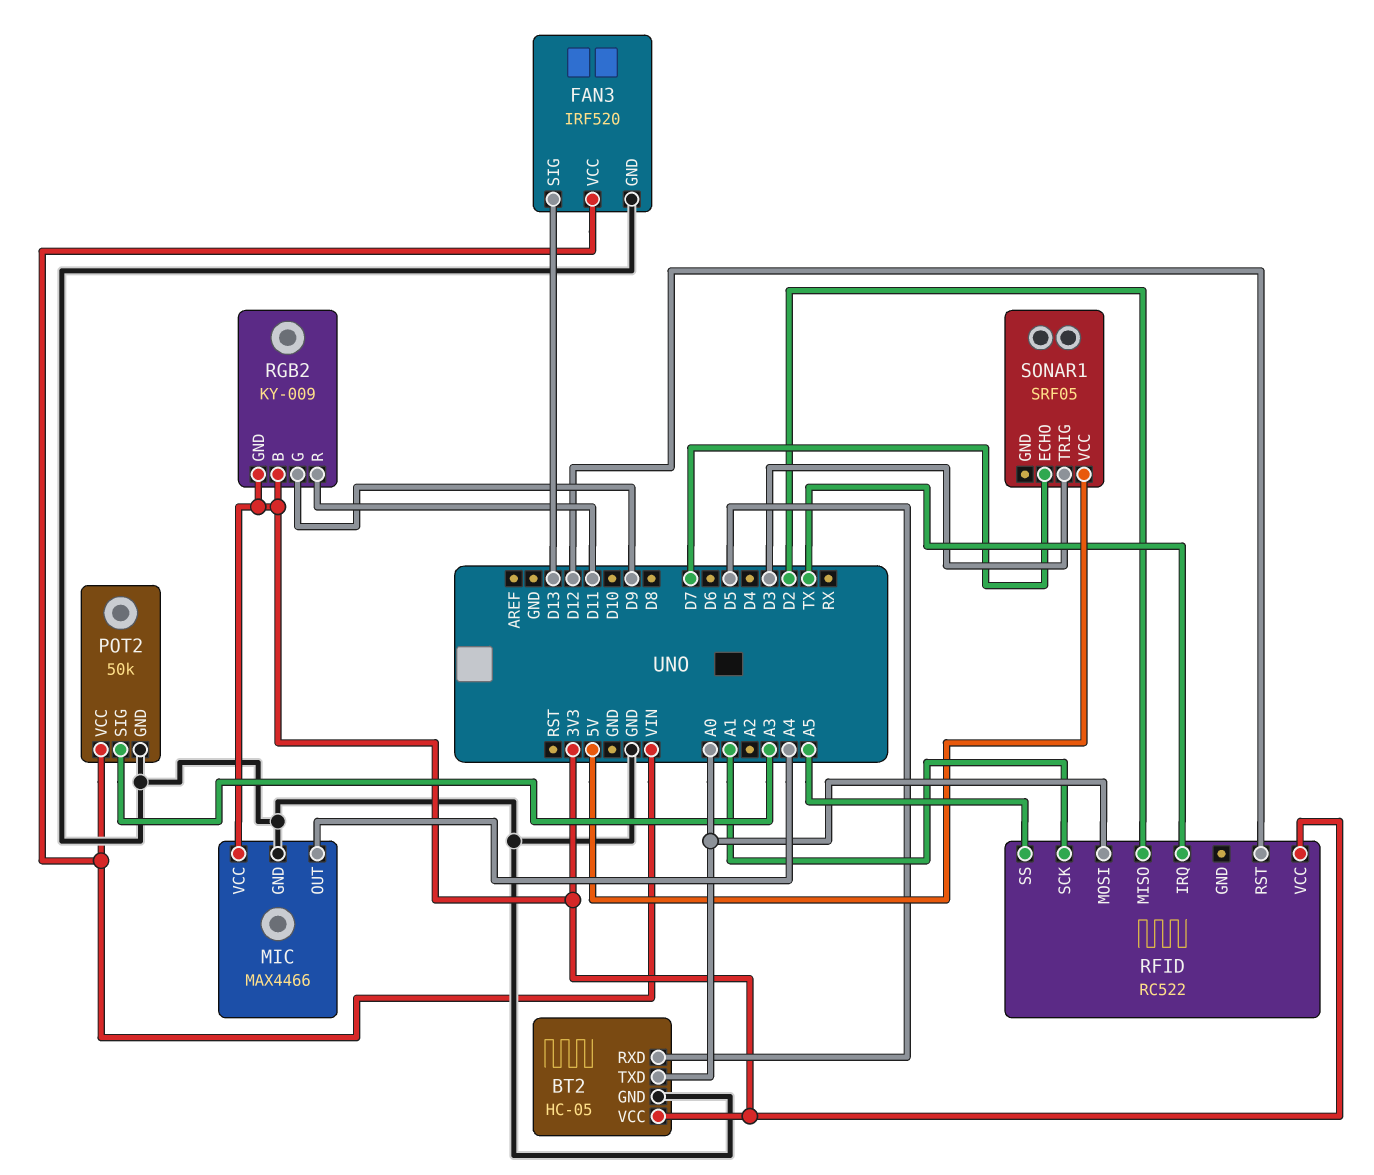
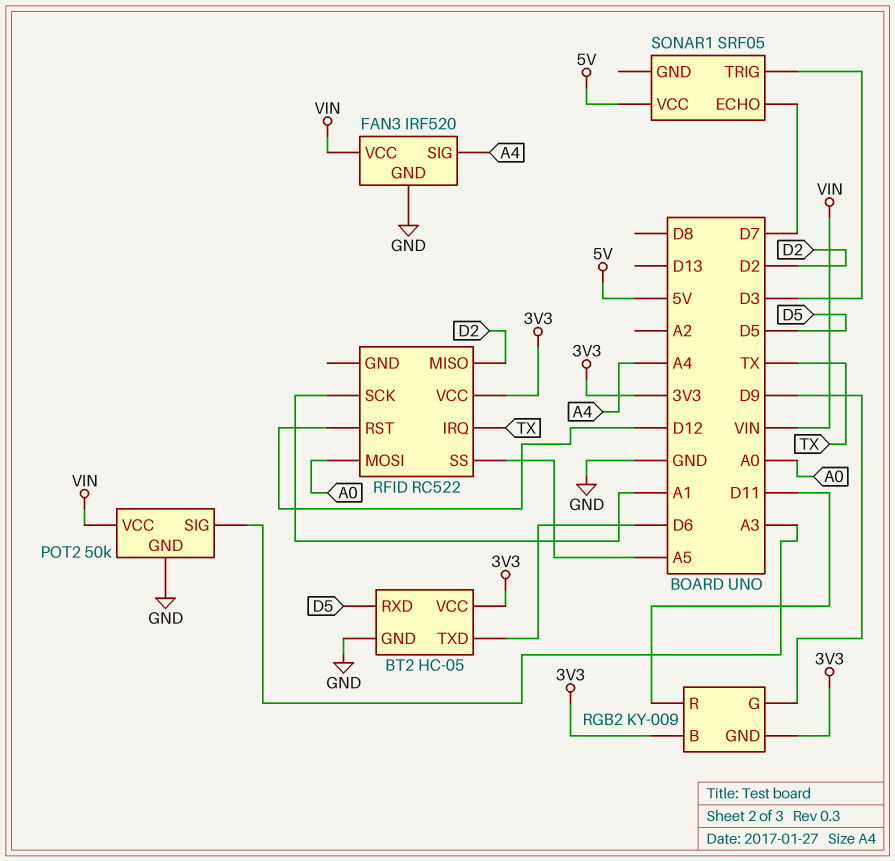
BT2 pin TXD: A0 -> D6
FAN3 pin SIG: D13 -> A4
MIC: MAX4466 -> none
MIC pin GND: GND -> none
MIC pin OUT: A4 -> none
MIC pin VCC: 3V3 -> none

